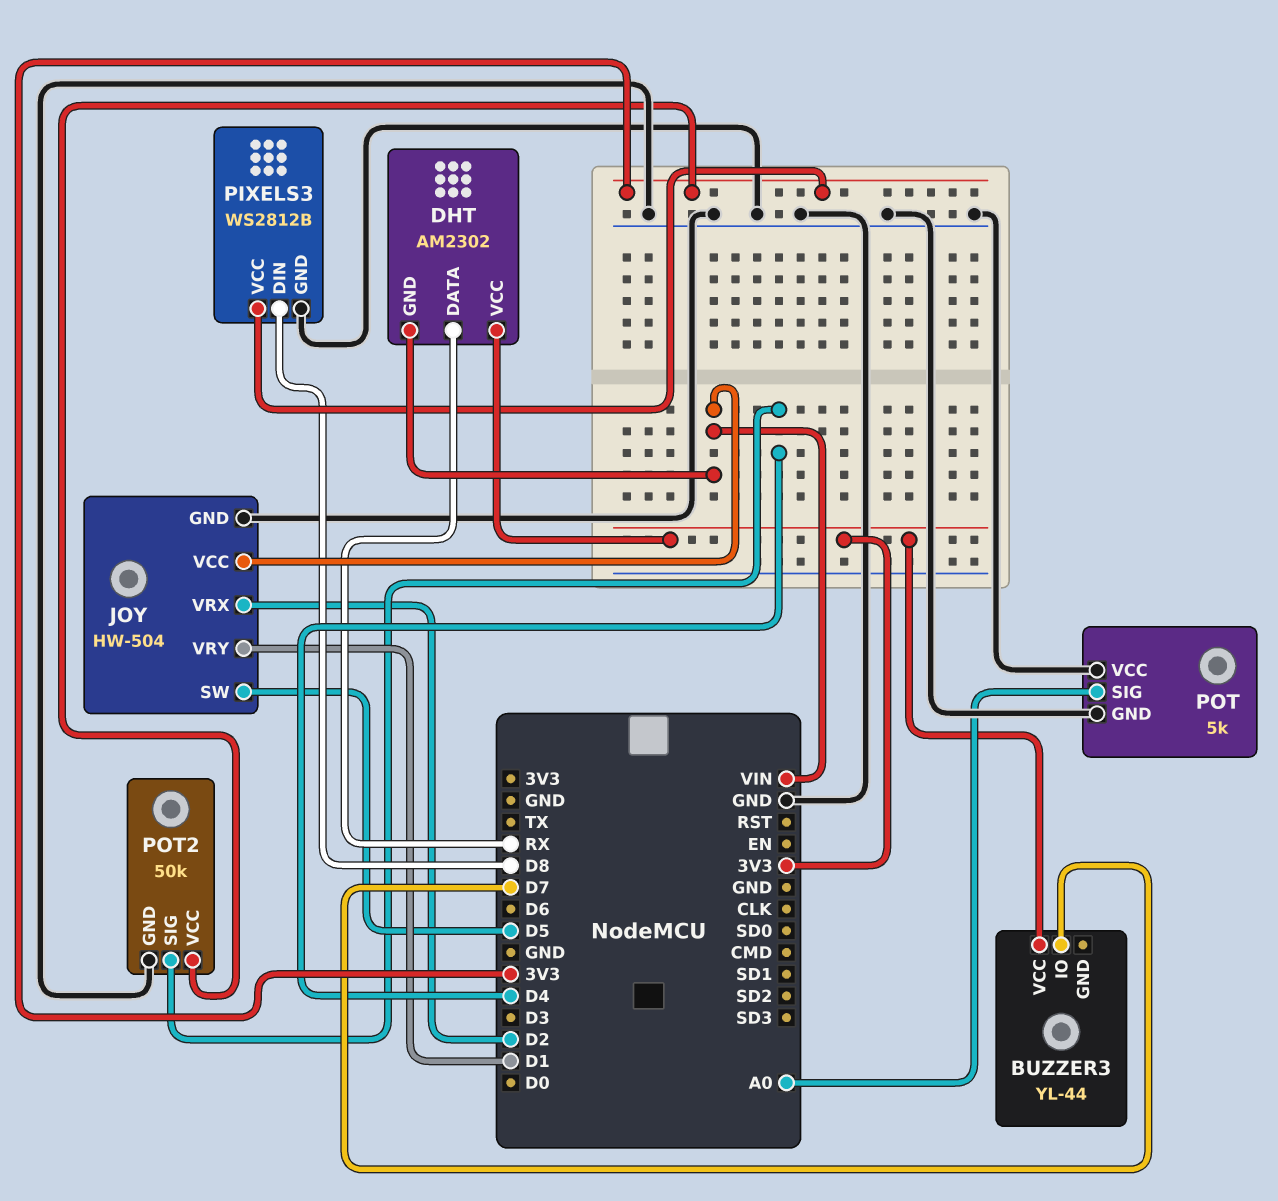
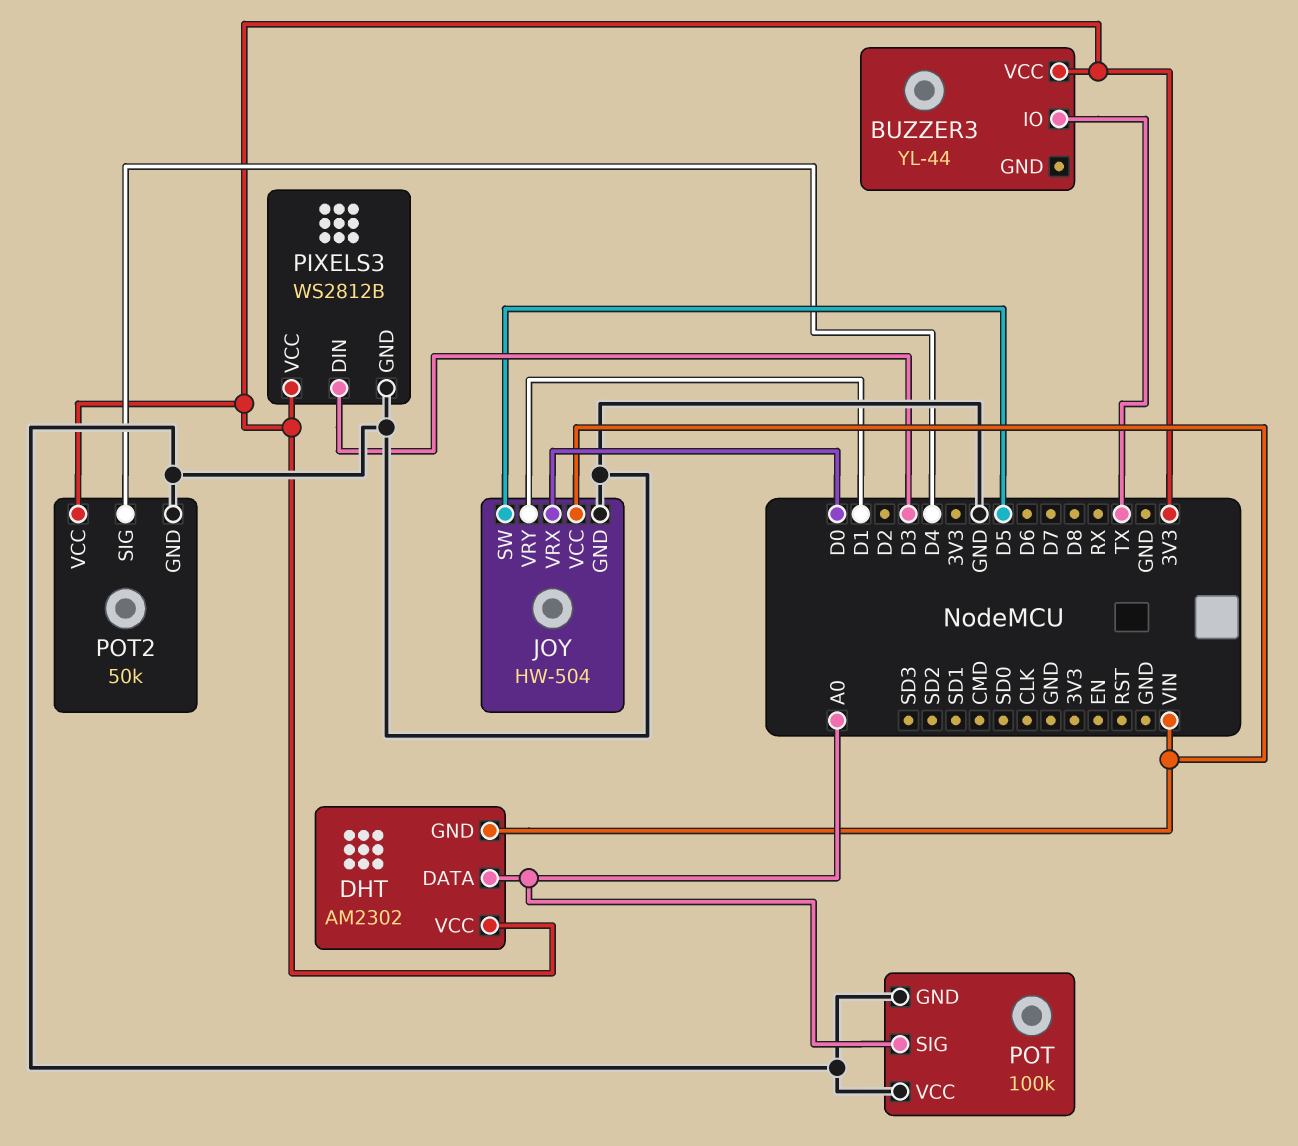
BUZZER3 pin IO: D7 -> TX
DHT pin DATA: RX -> A0
JOY pin VRX: D2 -> D0
PIXELS3 pin DIN: D8 -> D3
POT: 5k -> 100k

